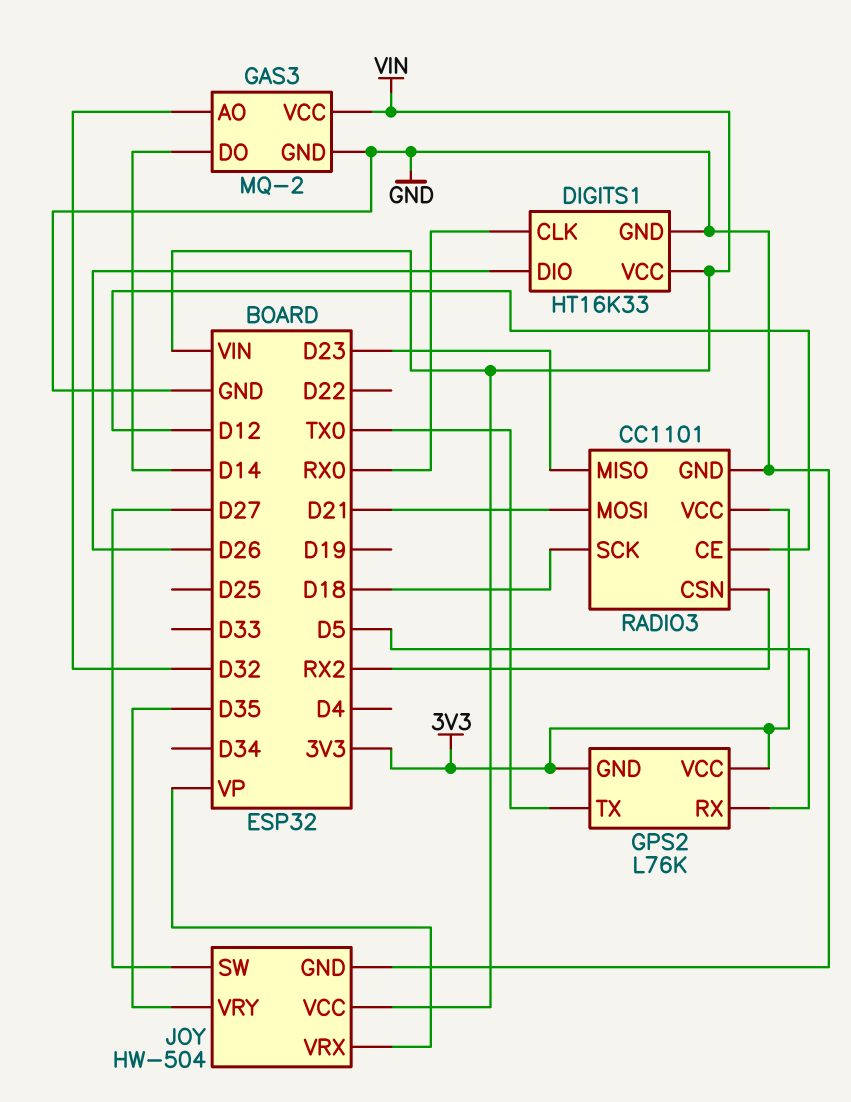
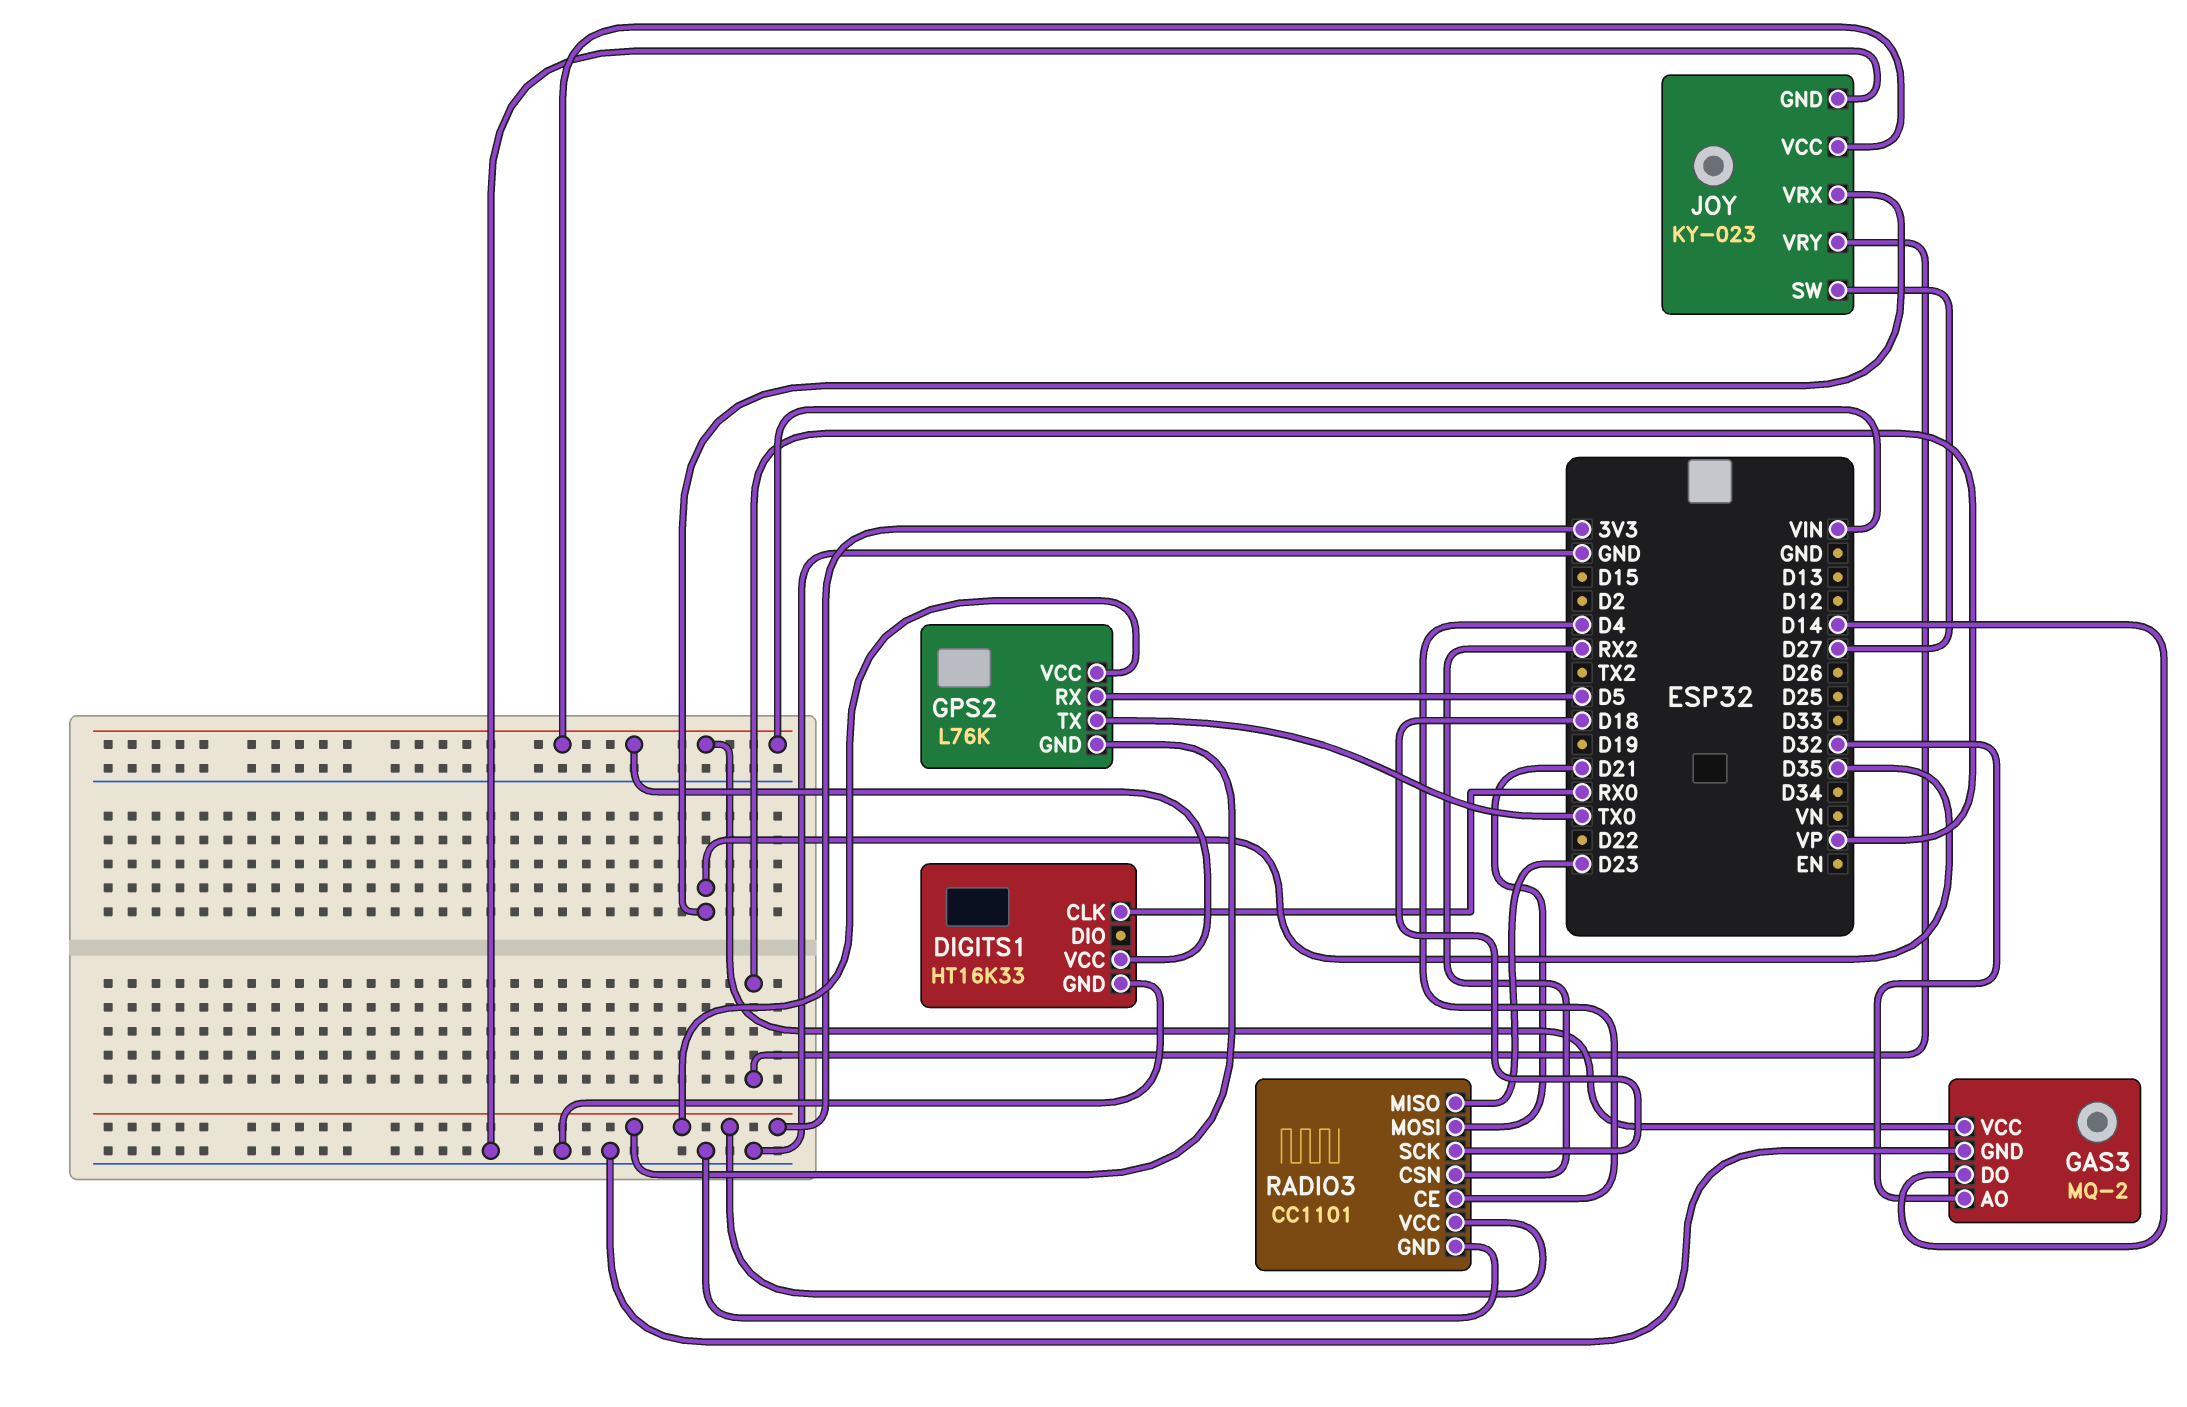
DIGITS1 pin DIO: D26 -> none
JOY: HW-504 -> KY-023
JOY pin VRX: VP -> D35
JOY pin VRY: D35 -> VP
RADIO3 pin CE: D12 -> D4

